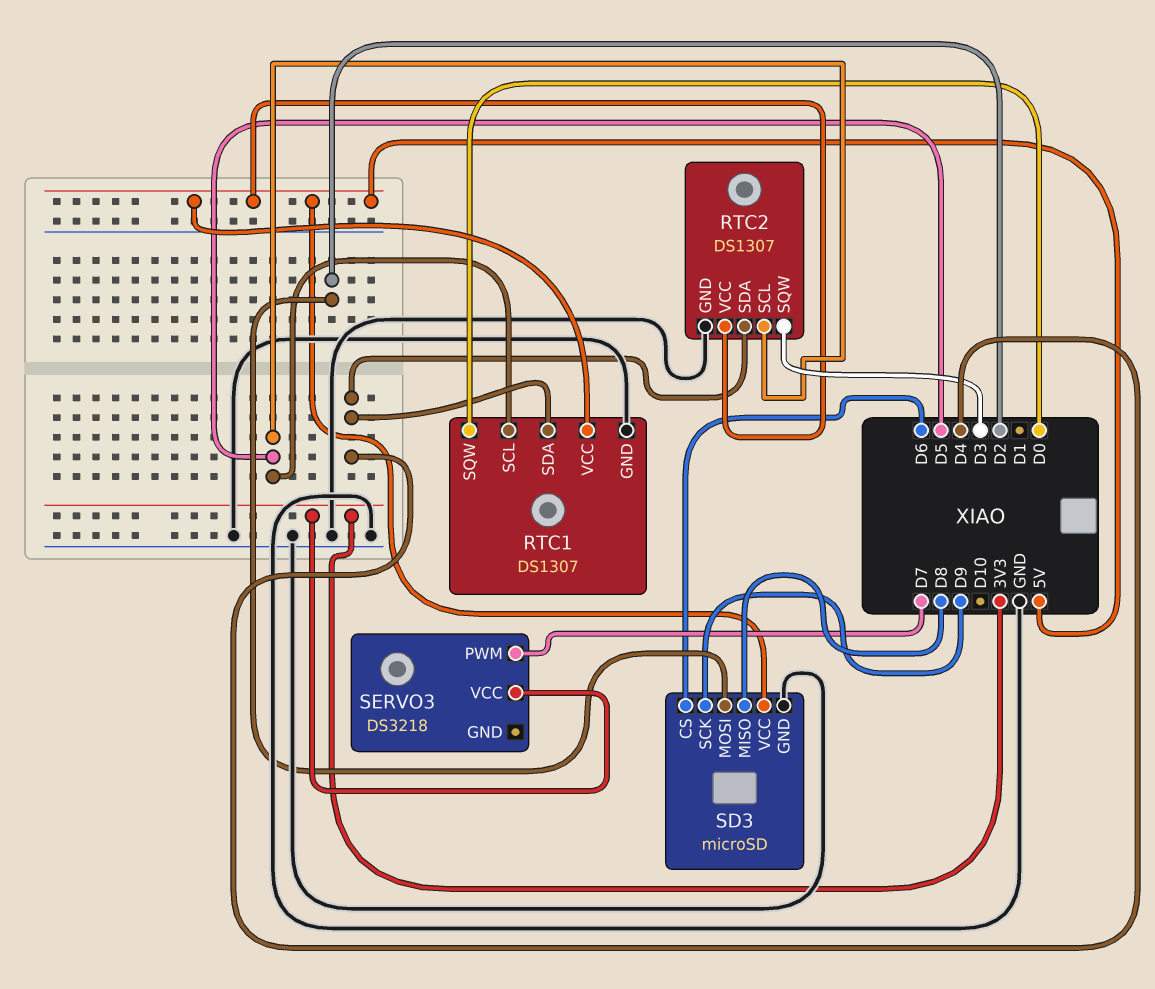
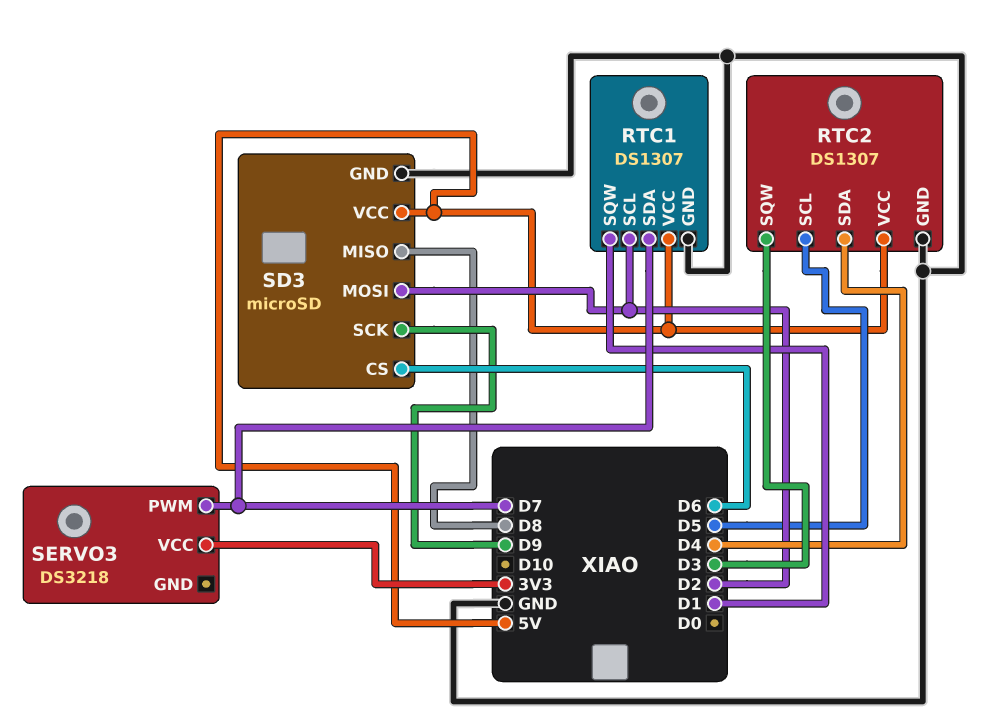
RTC1 pin SCL: D5 -> D2
RTC1 pin SDA: D4 -> D7
RTC1 pin SQW: D0 -> D1

